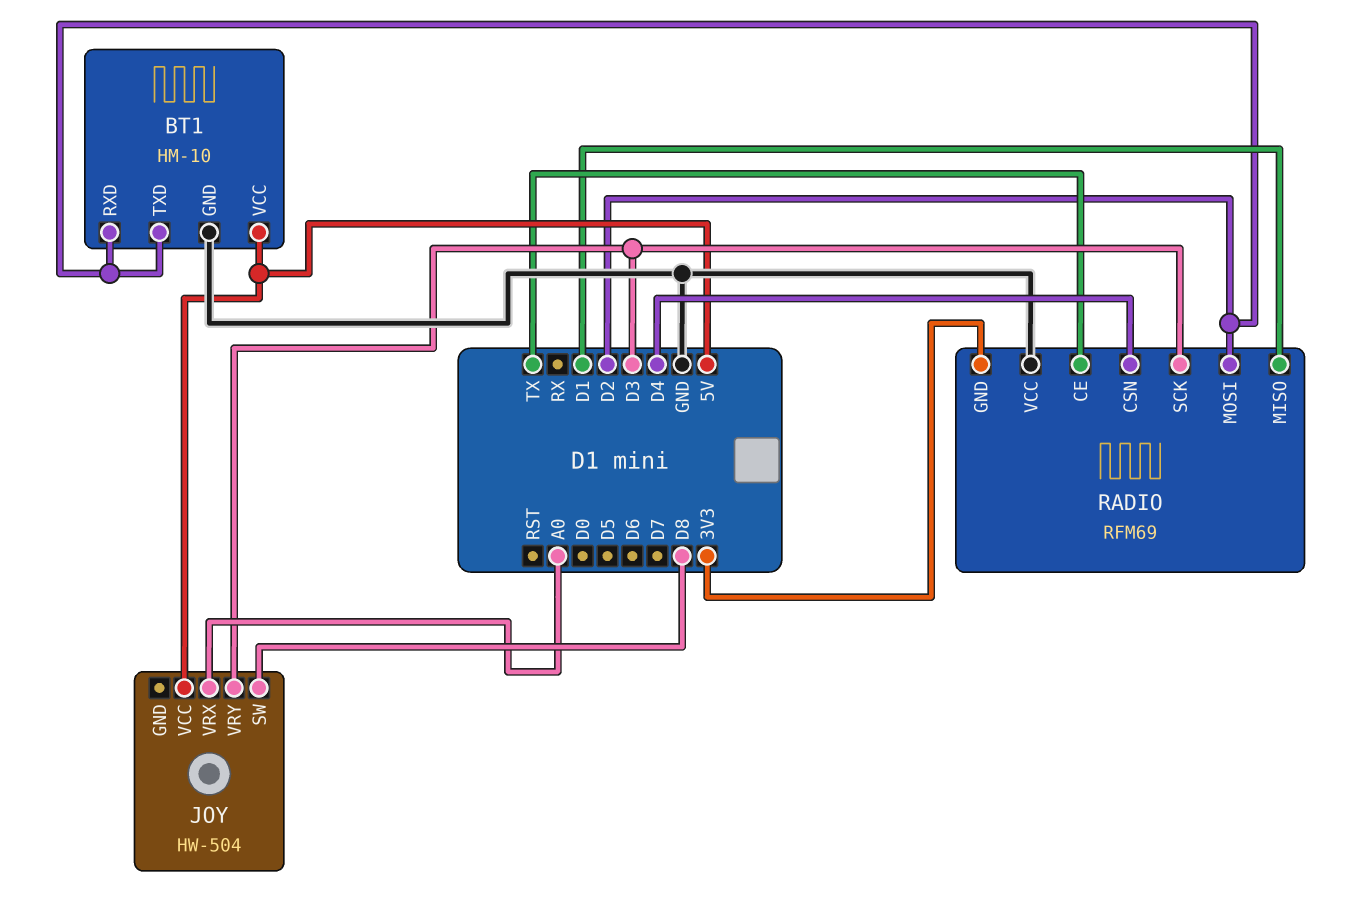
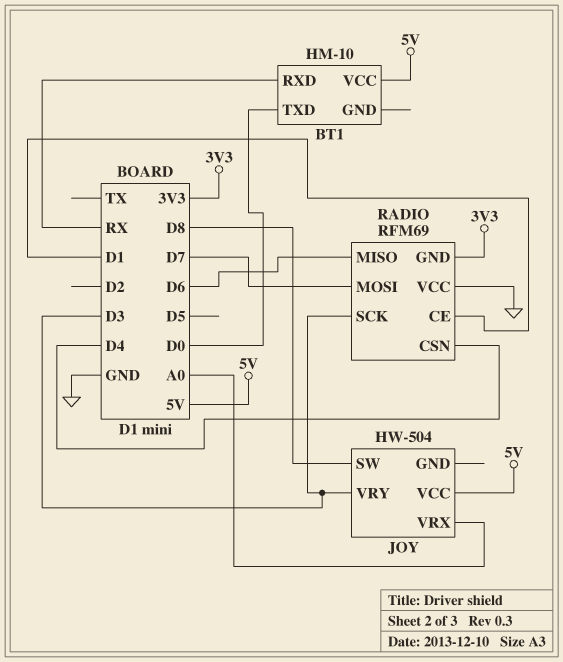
BT1 pin GND: GND -> none
BT1 pin RXD: D2 -> RX
BT1 pin TXD: D2 -> D0
RADIO pin CE: TX -> D1
RADIO pin MISO: D1 -> D6
RADIO pin MOSI: D2 -> D7

